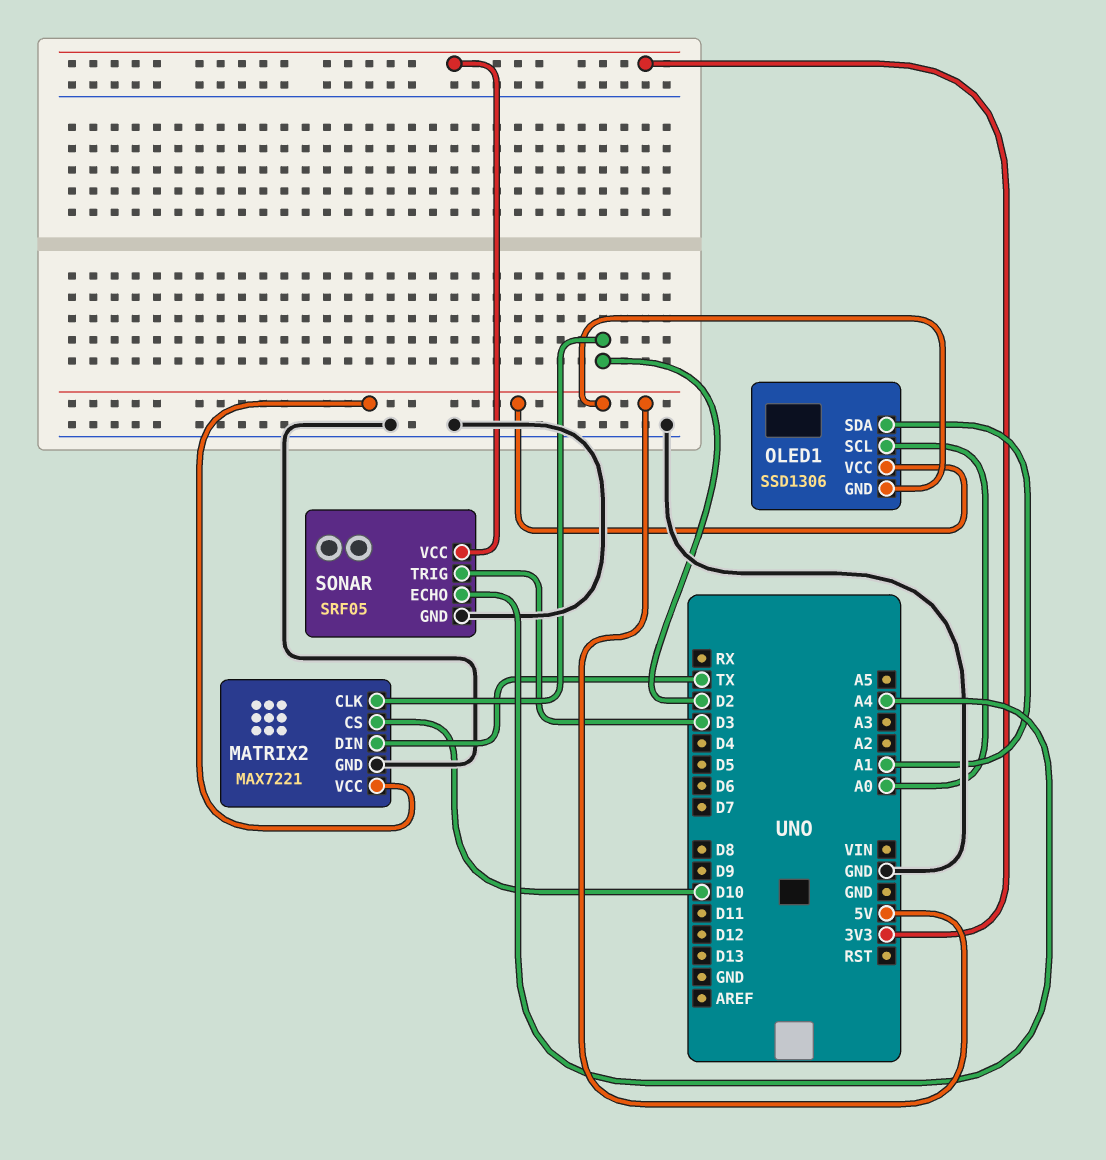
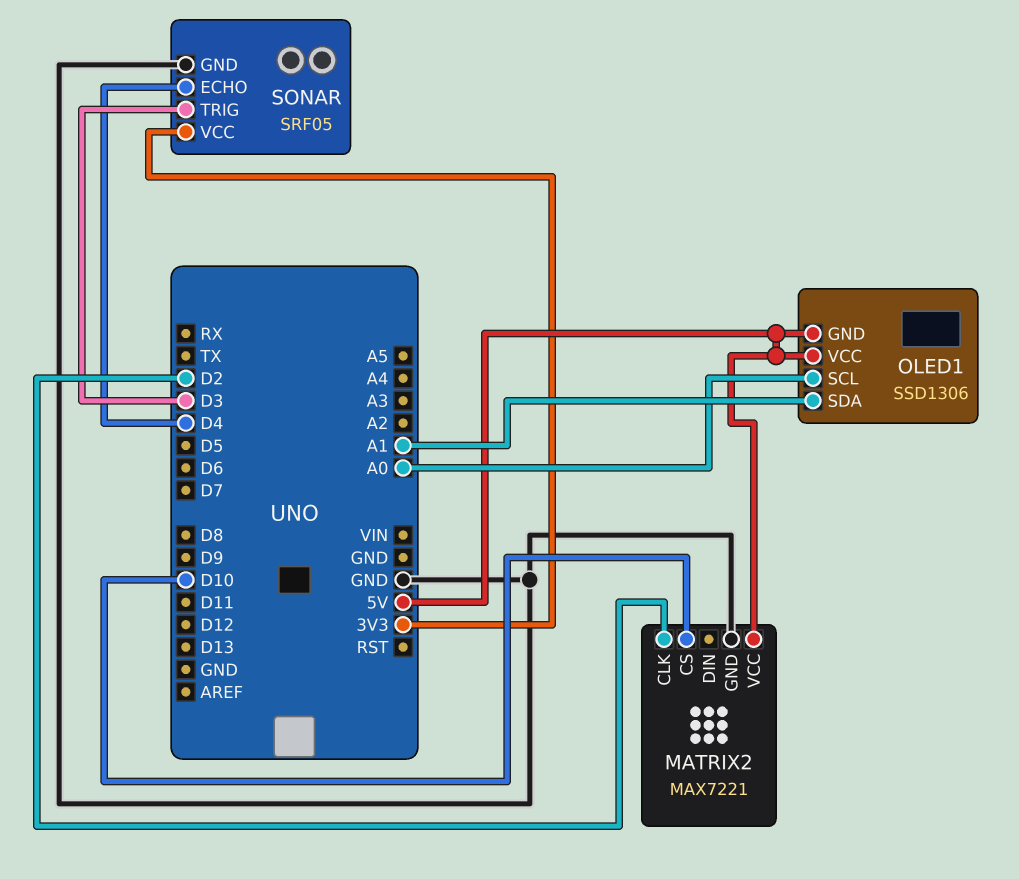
MATRIX2 pin DIN: TX -> none
SONAR pin ECHO: A4 -> D4

